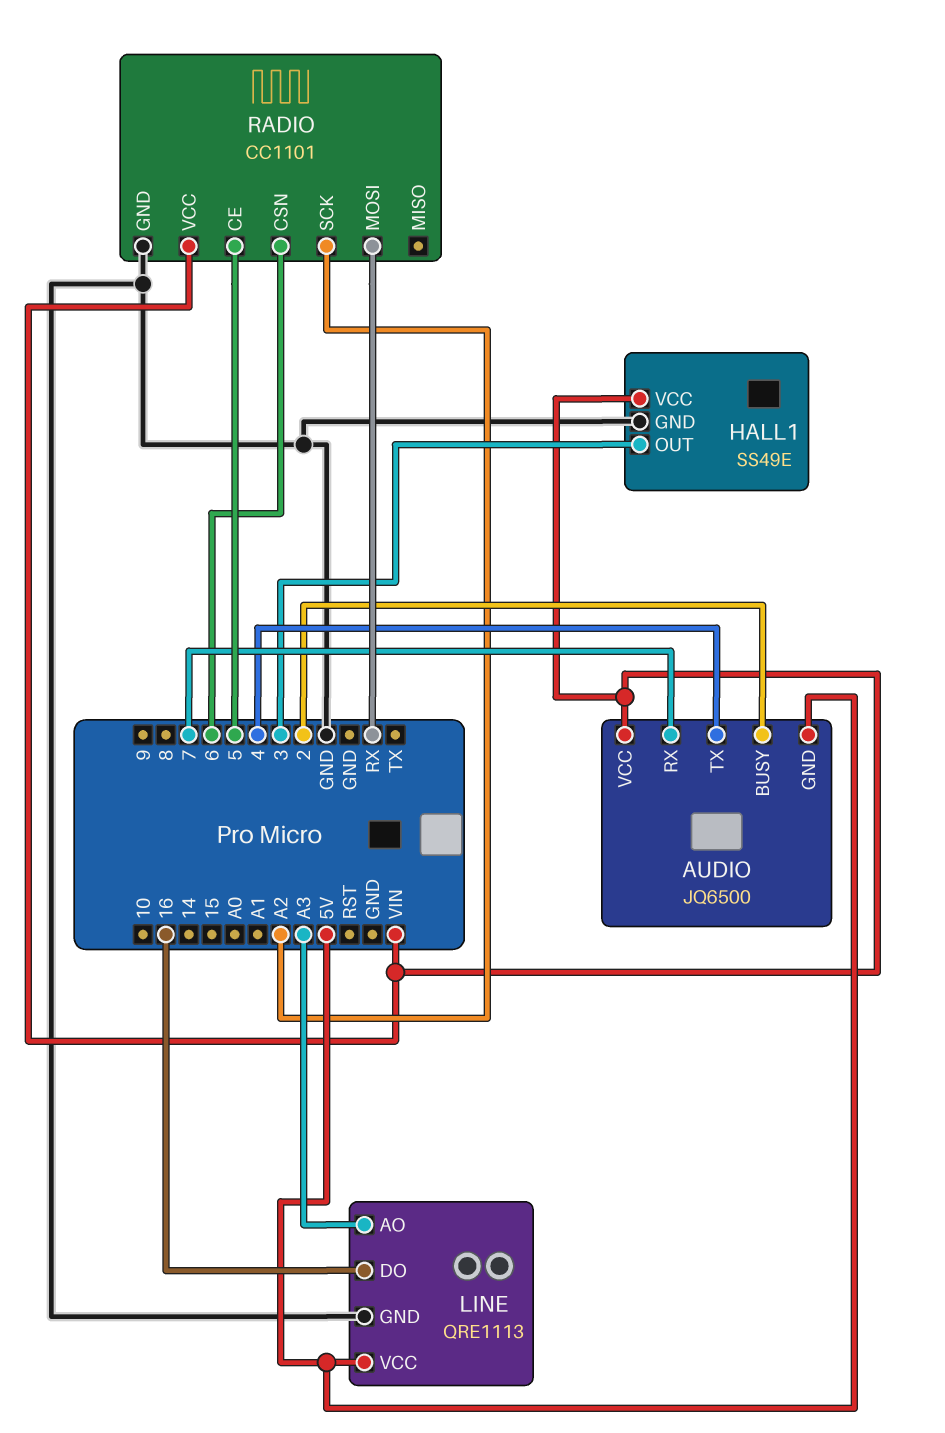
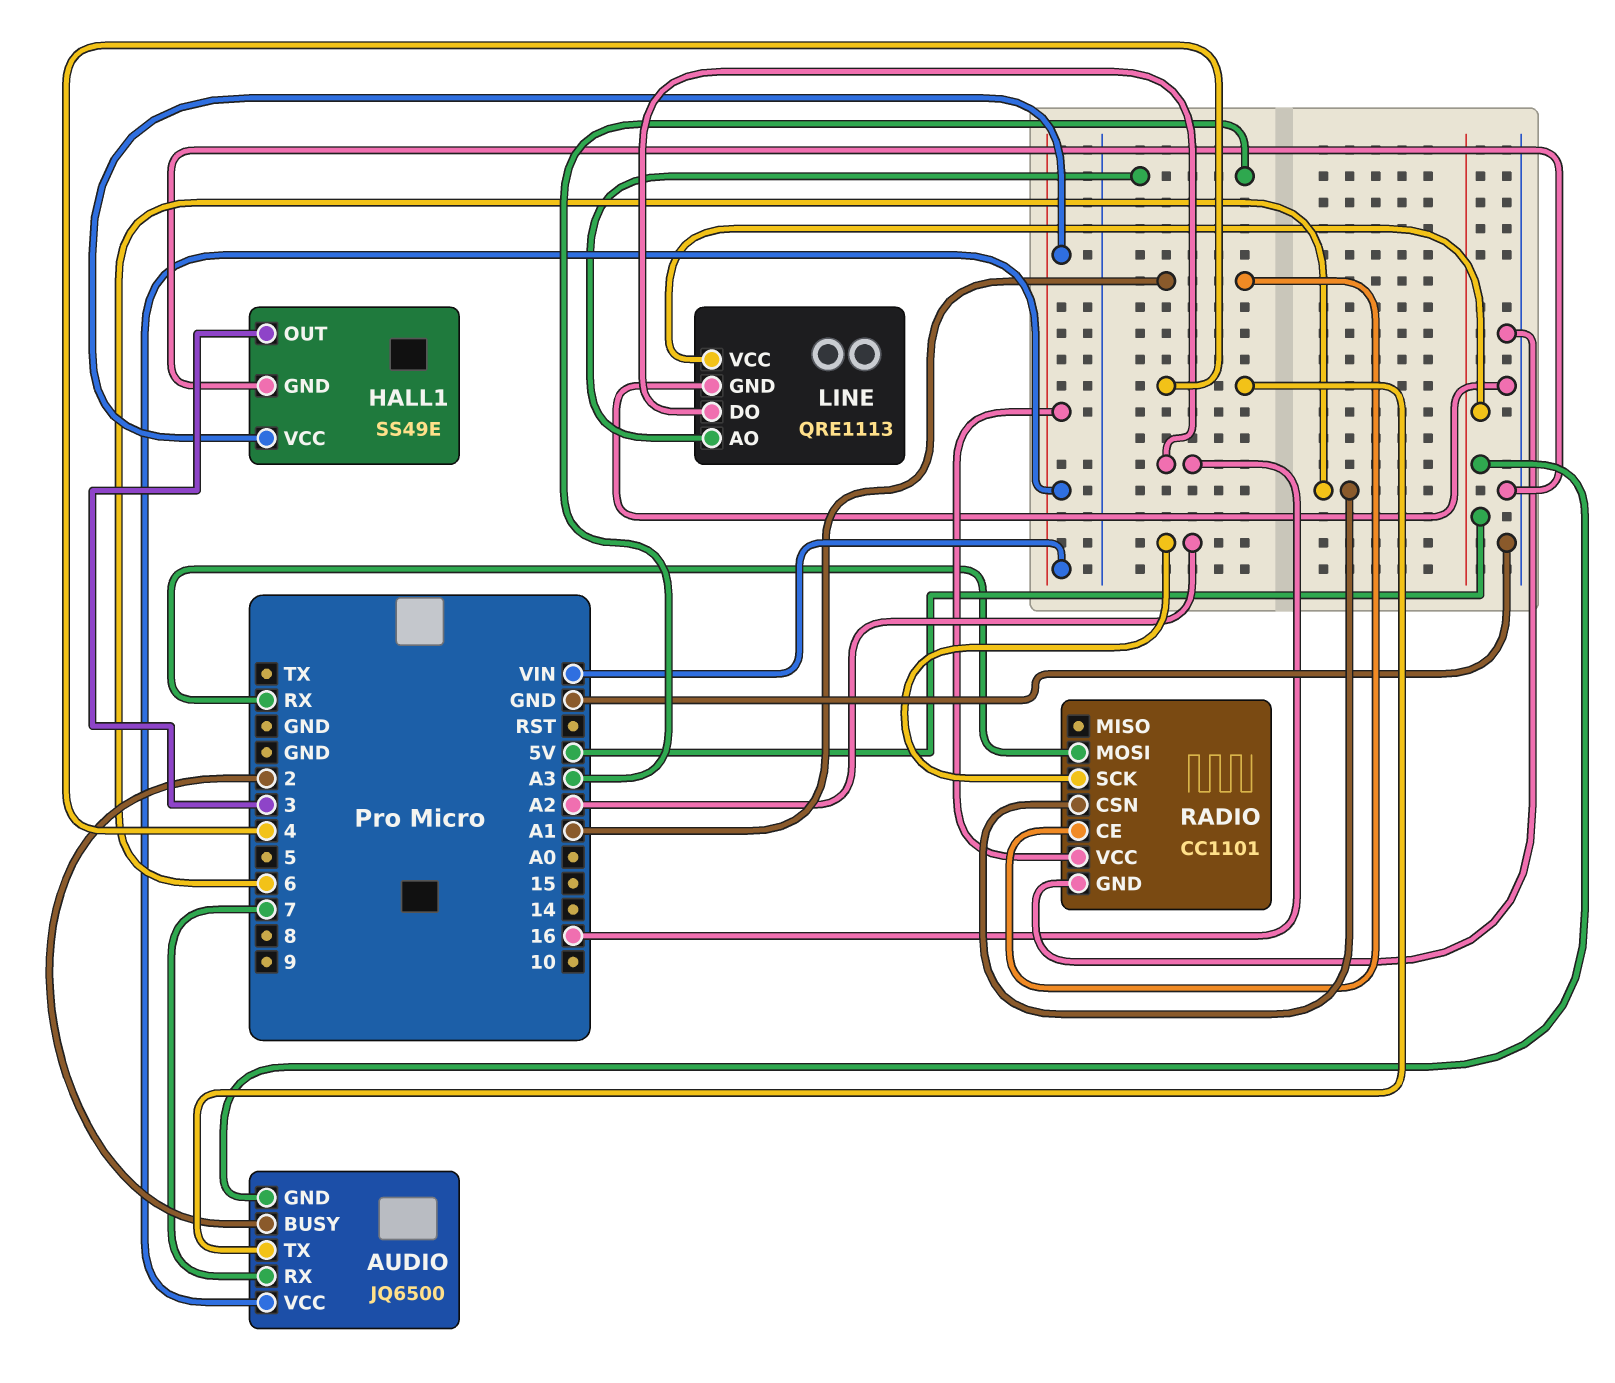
RADIO pin CE: 5 -> A1

